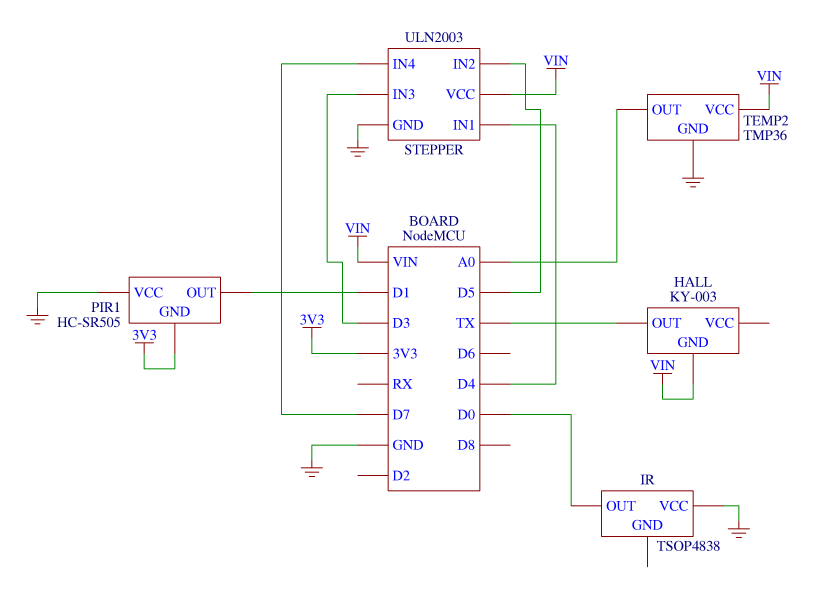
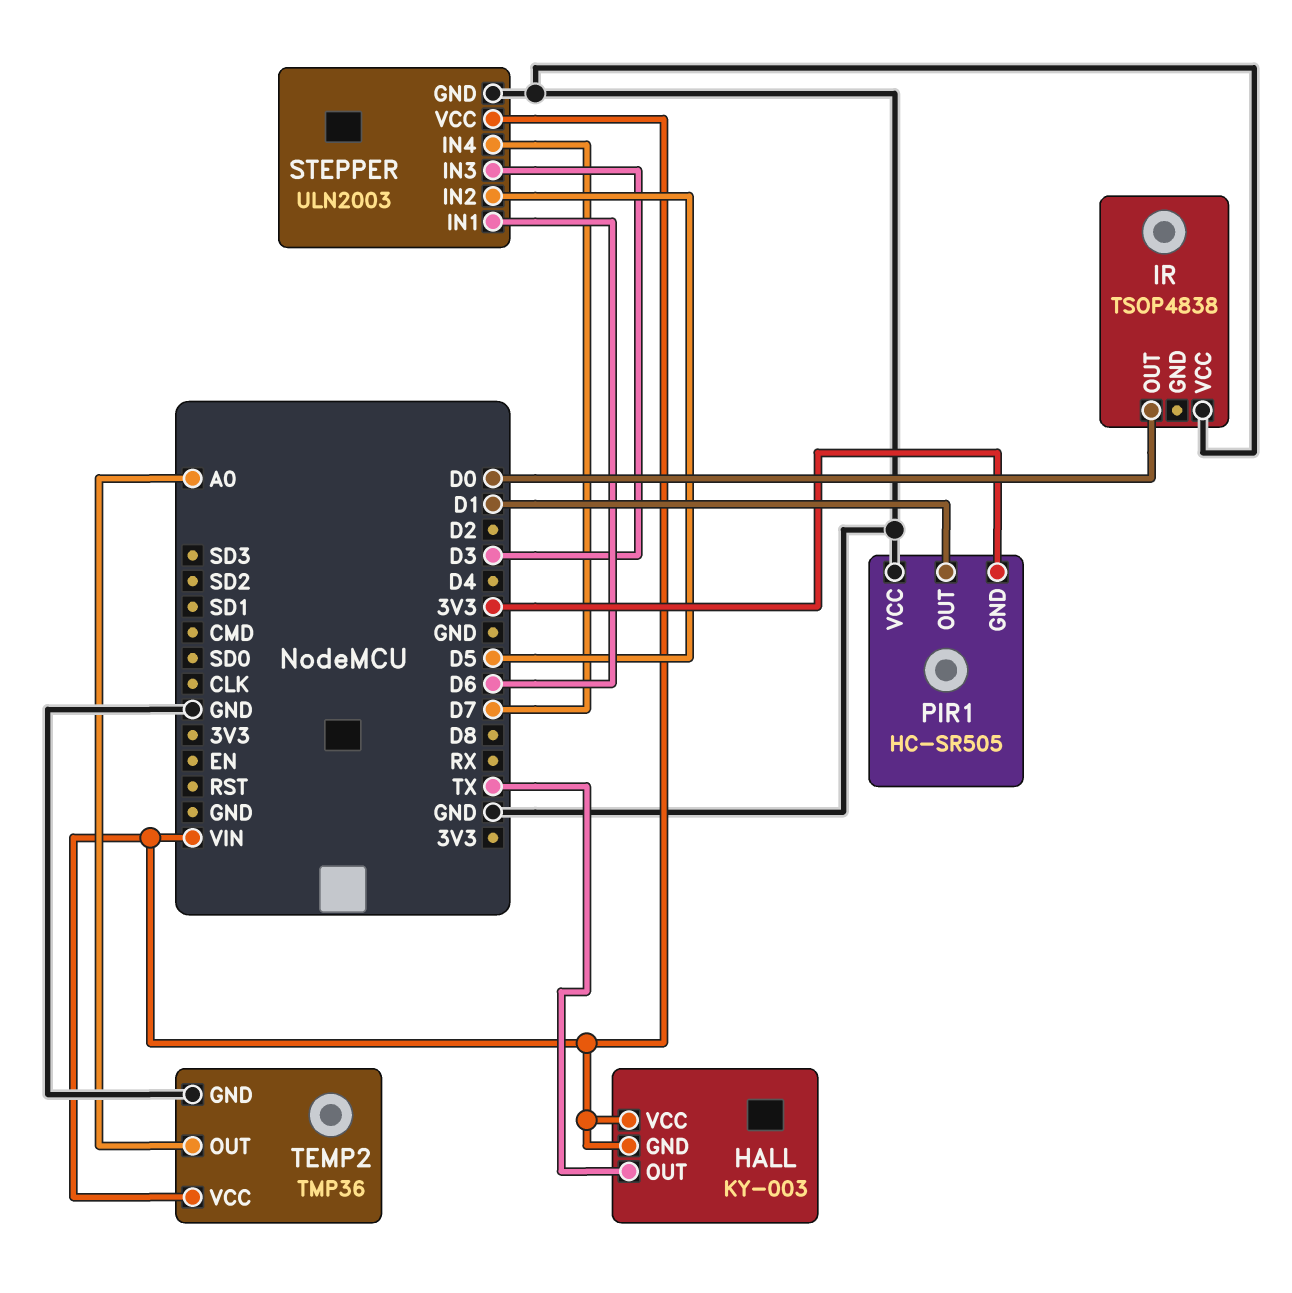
HALL pin VCC: none -> VIN
STEPPER pin IN1: D4 -> D6

